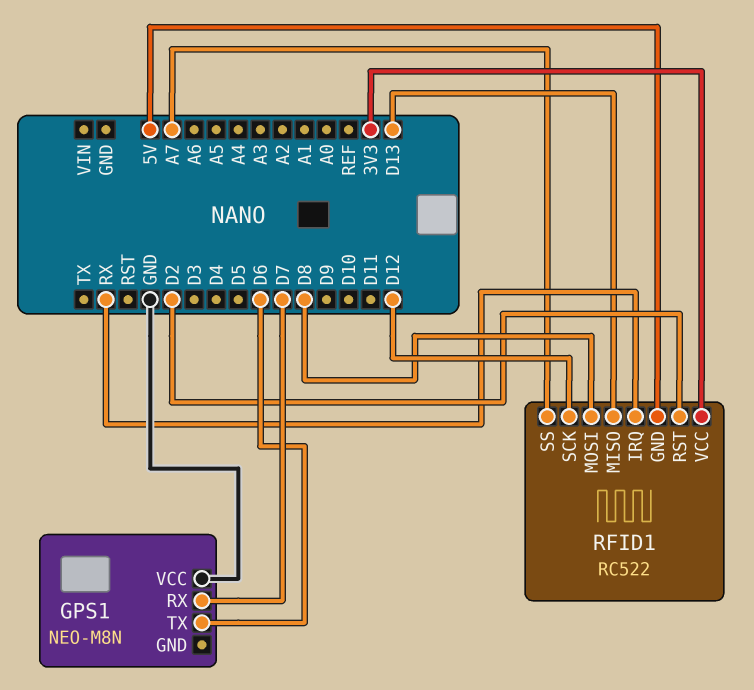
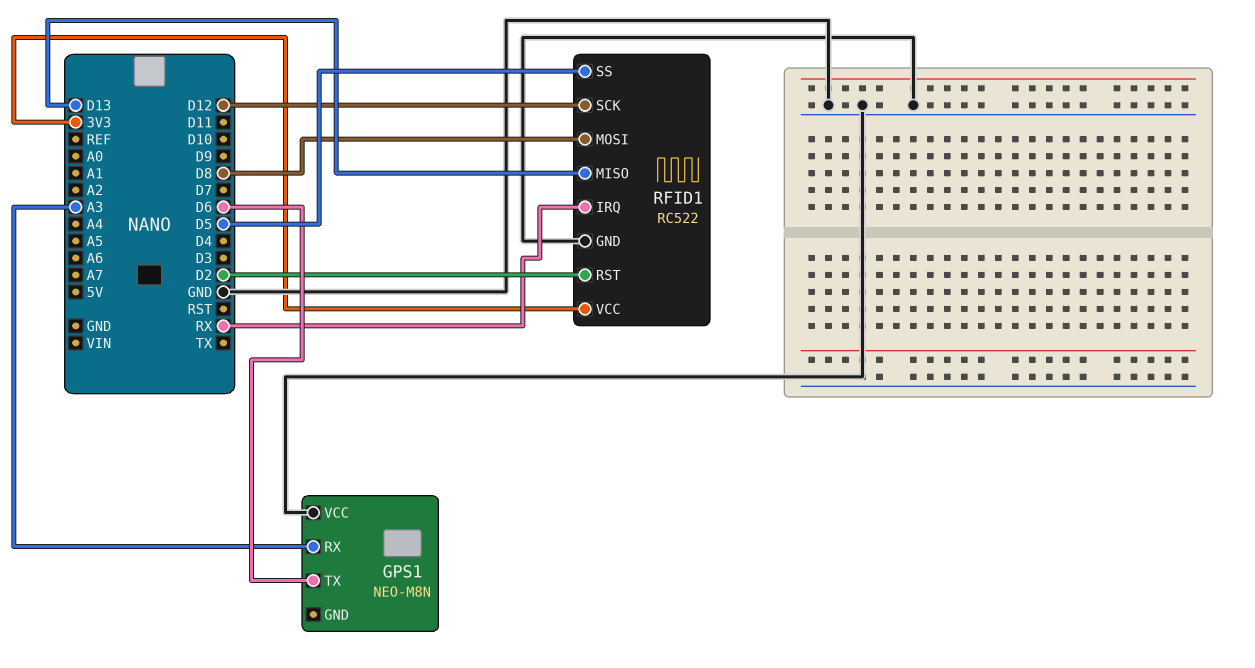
GPS1 pin RX: D7 -> A3
RFID1 pin GND: 5V -> GND
RFID1 pin SS: A7 -> D5

